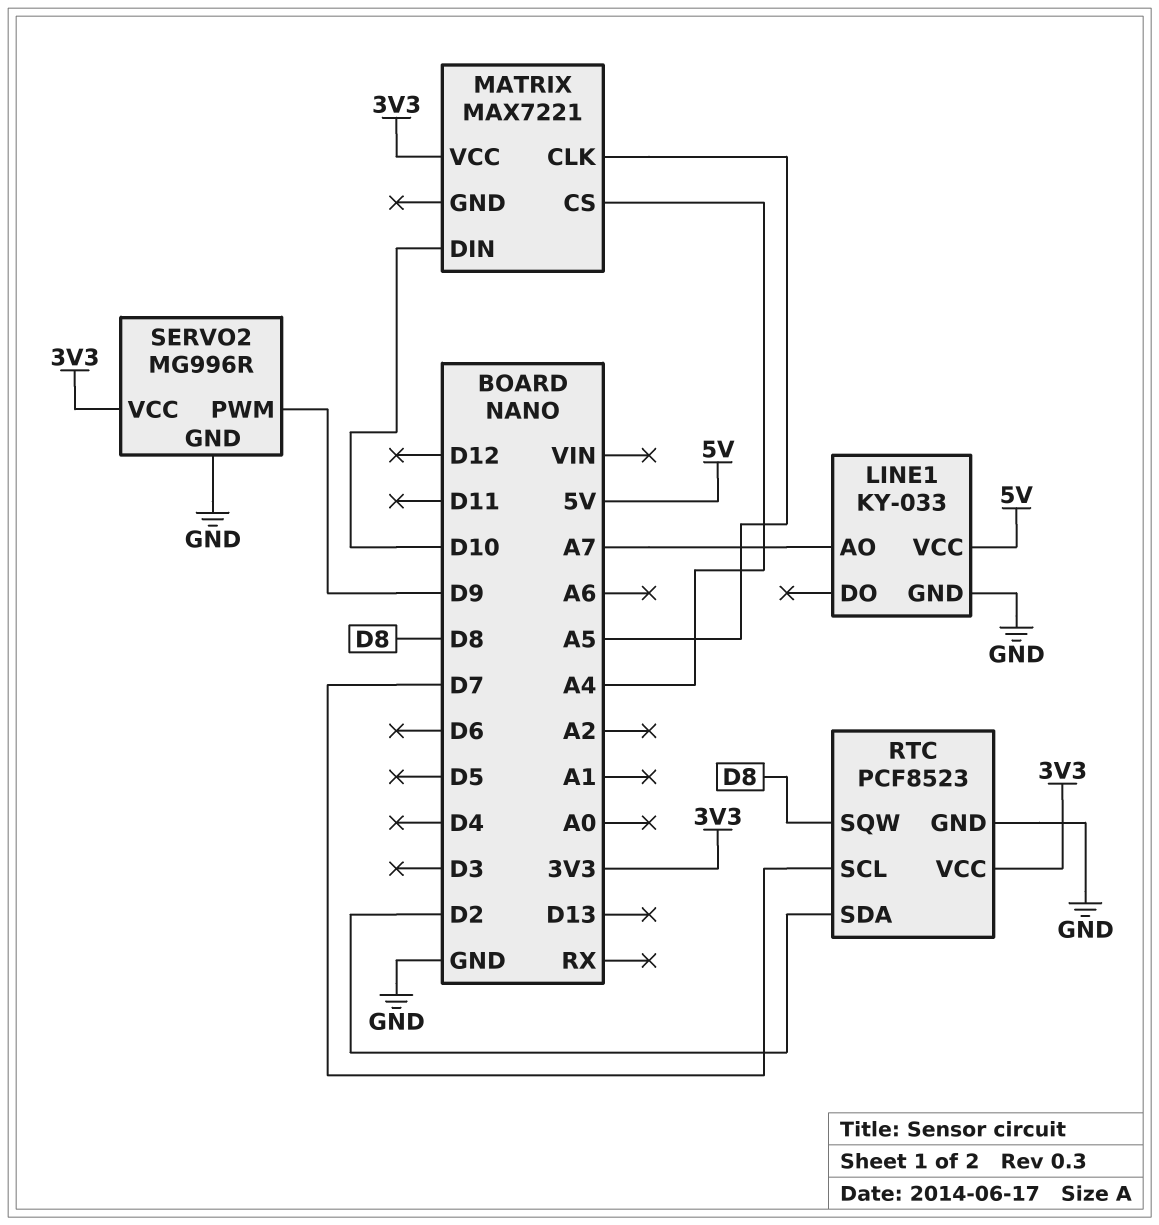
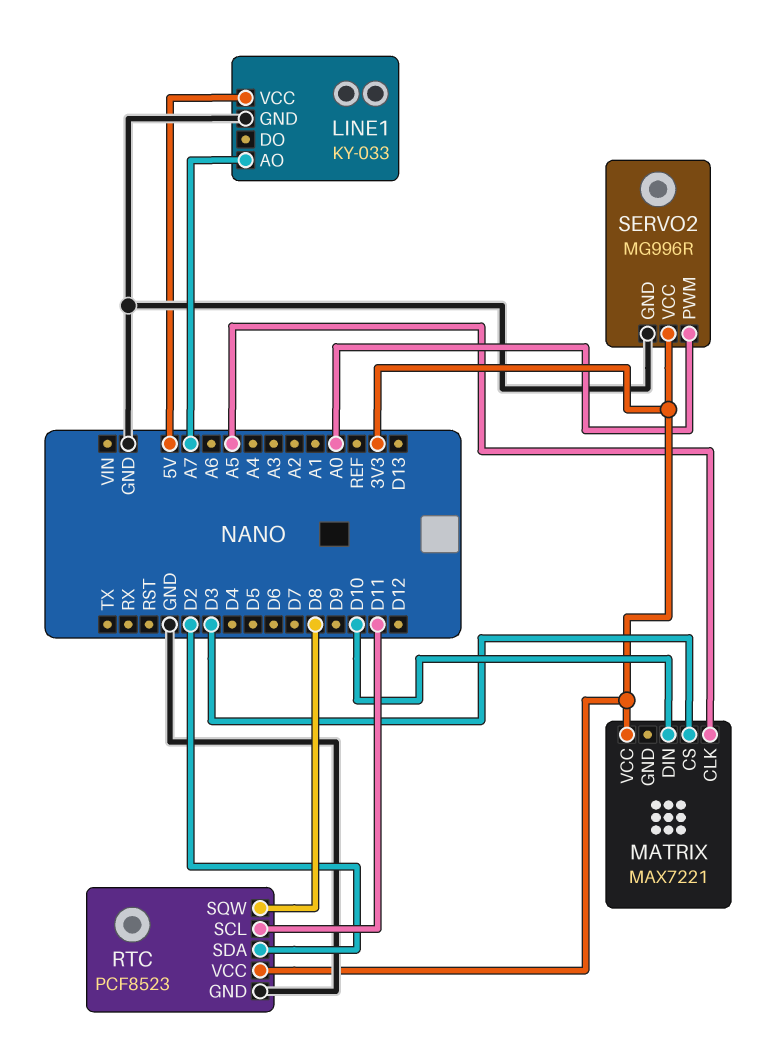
MATRIX pin CS: A4 -> D3
RTC pin SCL: D7 -> D11
SERVO2 pin PWM: D9 -> A0

